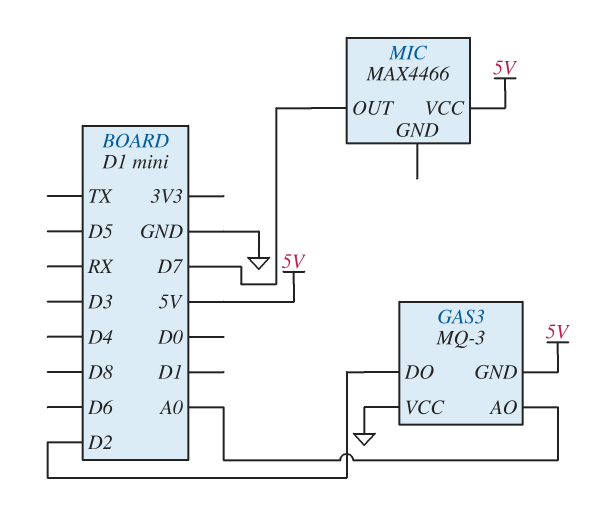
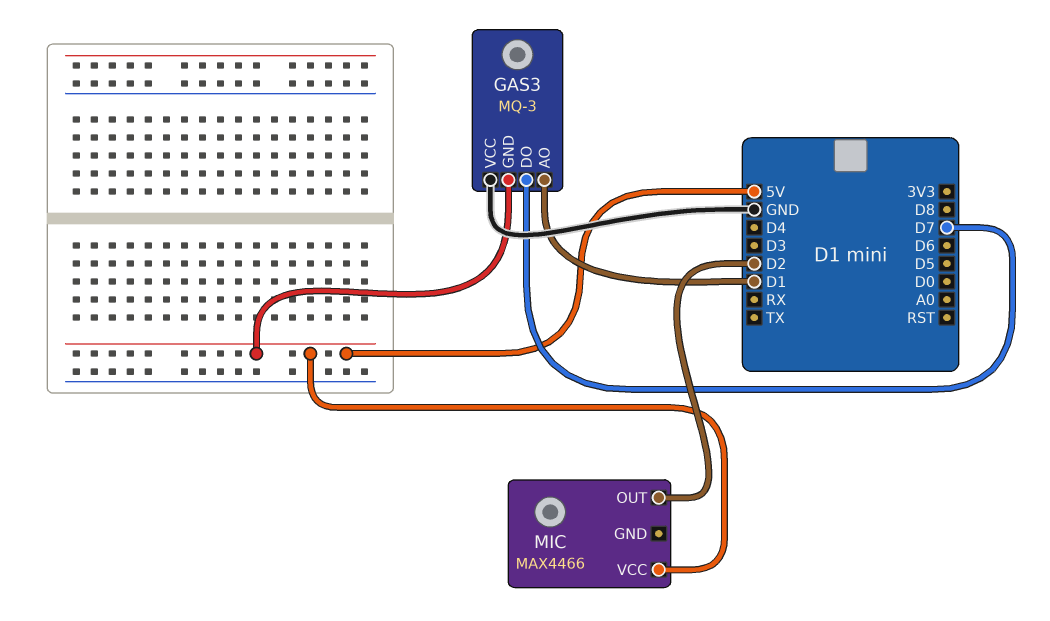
GAS3 pin AO: A0 -> D1
GAS3 pin DO: D2 -> D7
MIC pin OUT: D7 -> D2

